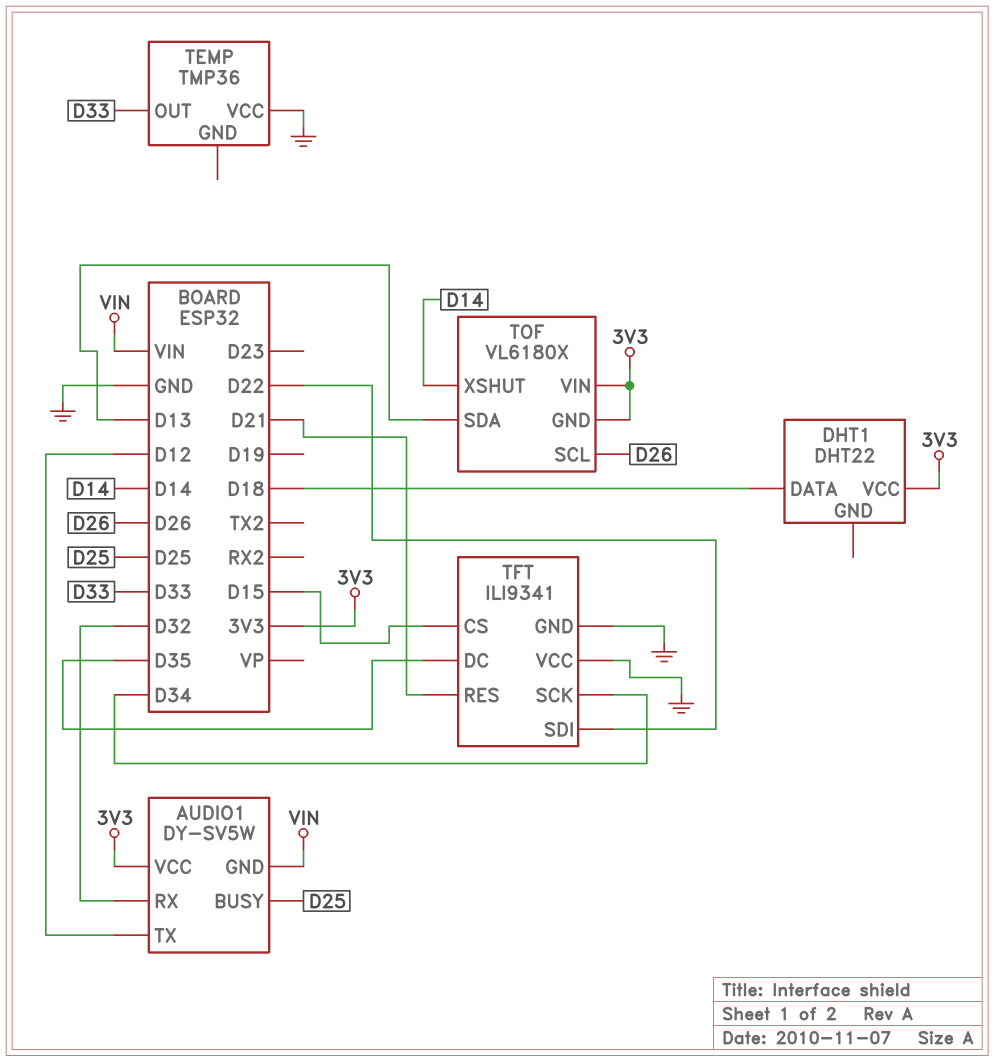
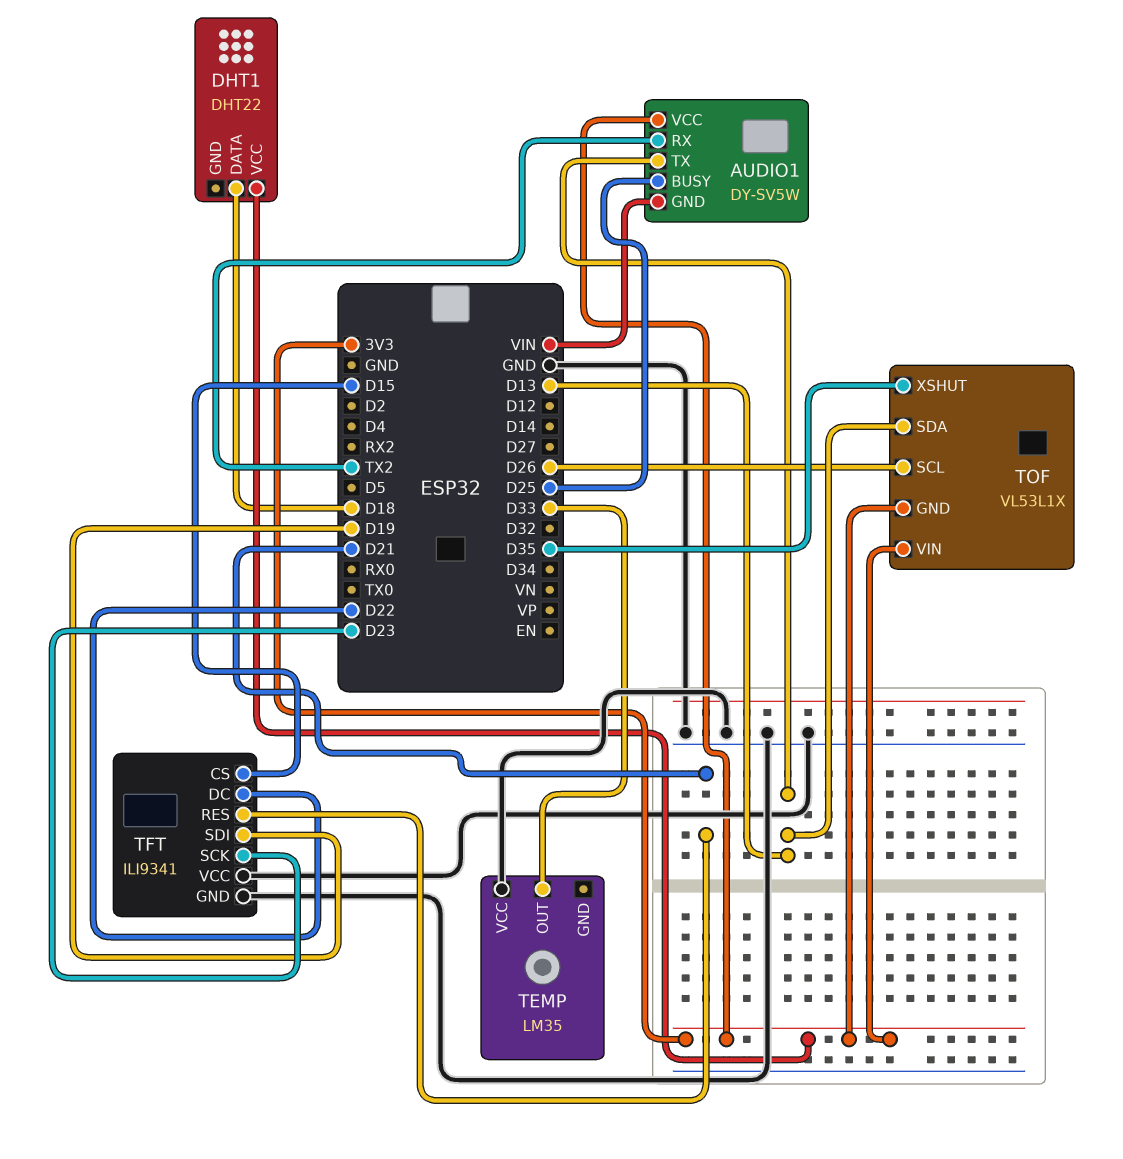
AUDIO1 pin RX: D32 -> TX2
AUDIO1 pin TX: D12 -> D13
TEMP: TMP36 -> LM35
TFT pin DC: D35 -> D22
TFT pin SCK: D34 -> D23
TFT pin SDI: D22 -> D19
TOF: VL6180X -> VL53L1X
TOF pin XSHUT: D14 -> D35

